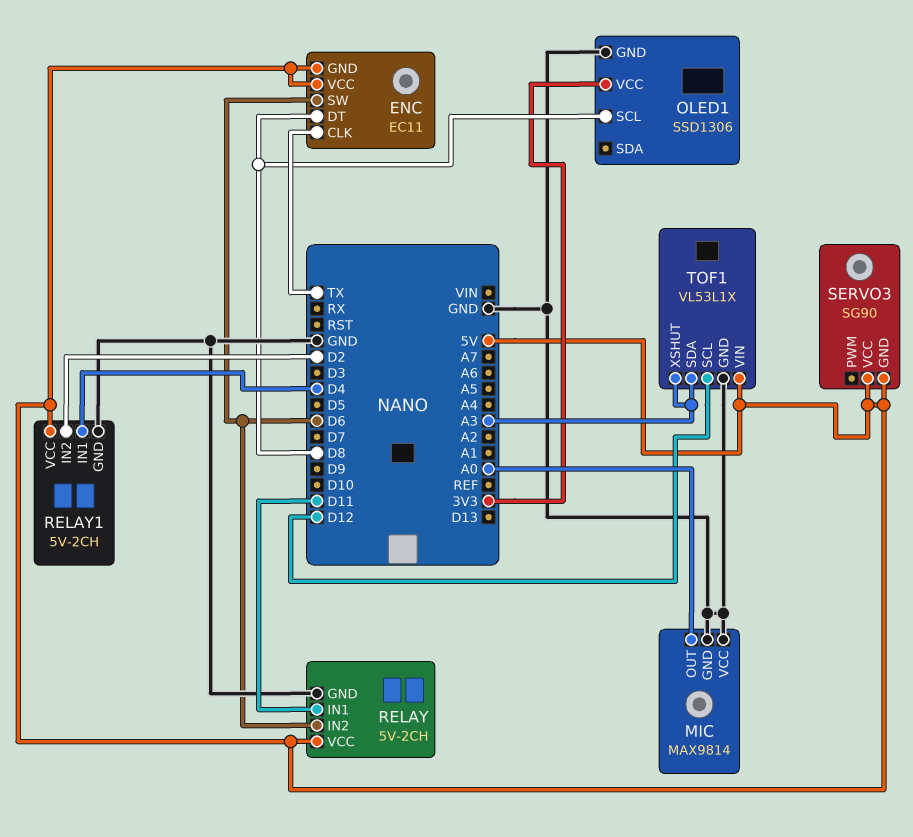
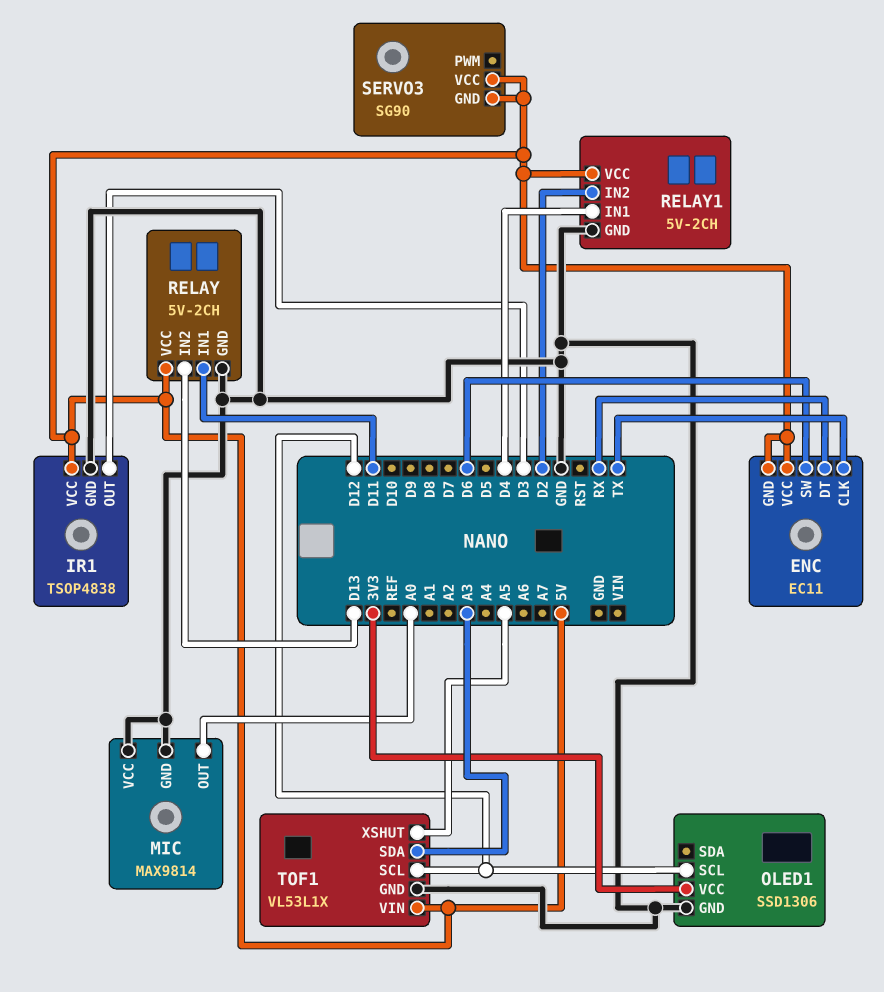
ENC pin DT: D8 -> RX
IR1: none -> TSOP4838
IR1 pin GND: none -> GND
IR1 pin OUT: none -> D3
IR1 pin VCC: none -> 5V
OLED1 pin SCL: D8 -> D12
RELAY pin IN2: D6 -> D13
TOF1 pin XSHUT: A3 -> A5

